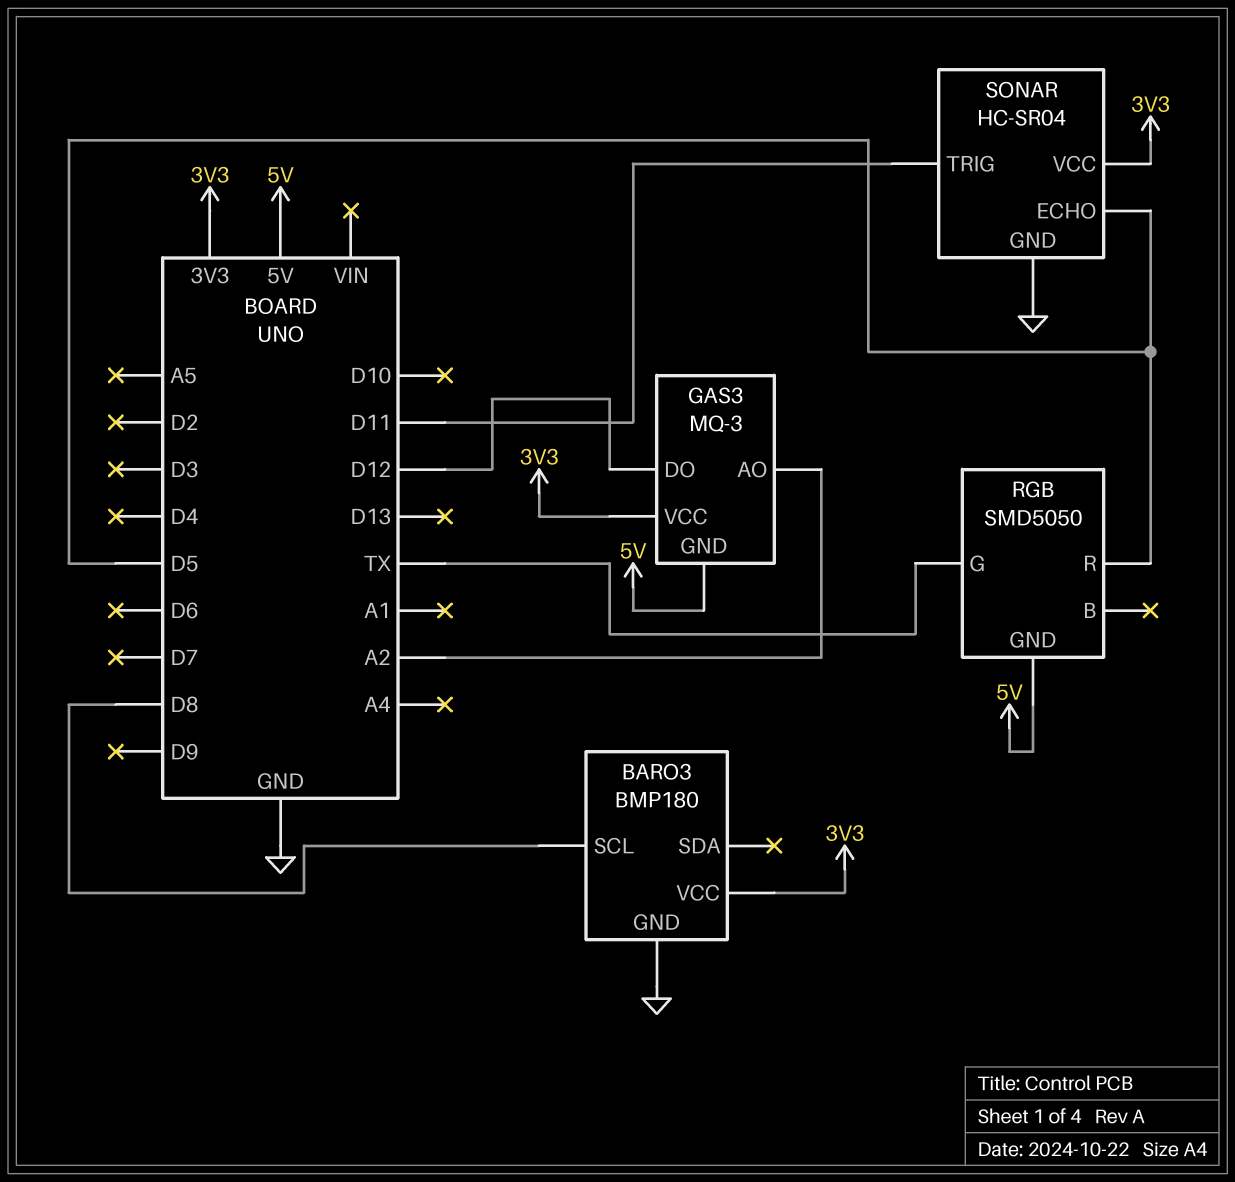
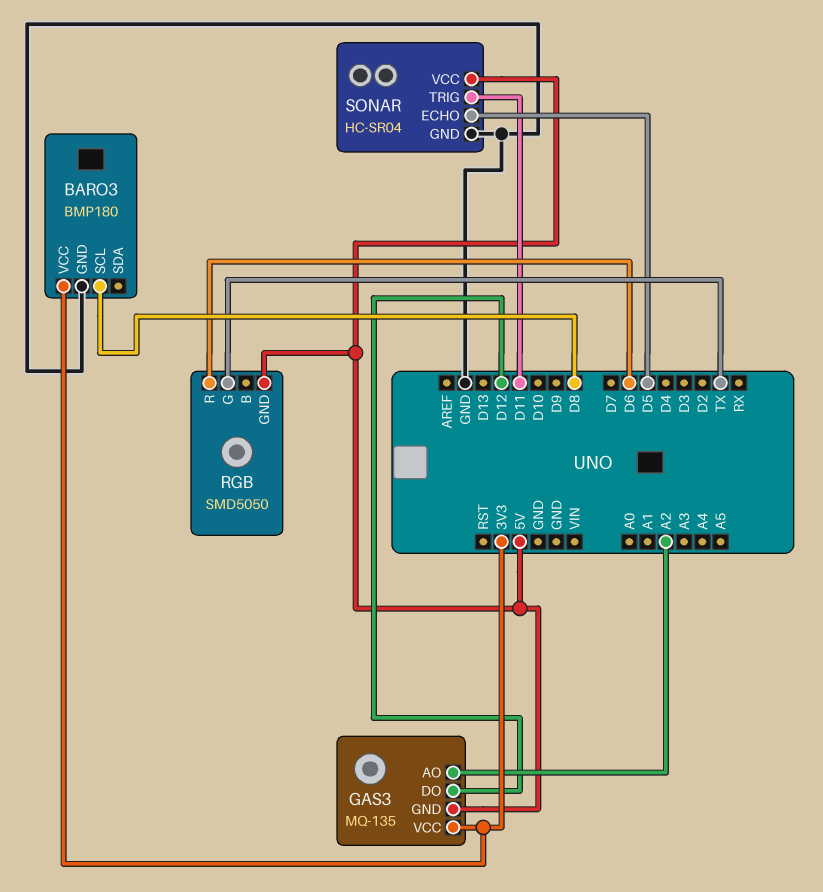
GAS3: MQ-3 -> MQ-135
RGB pin R: D5 -> D6
SONAR pin VCC: 3V3 -> 5V

